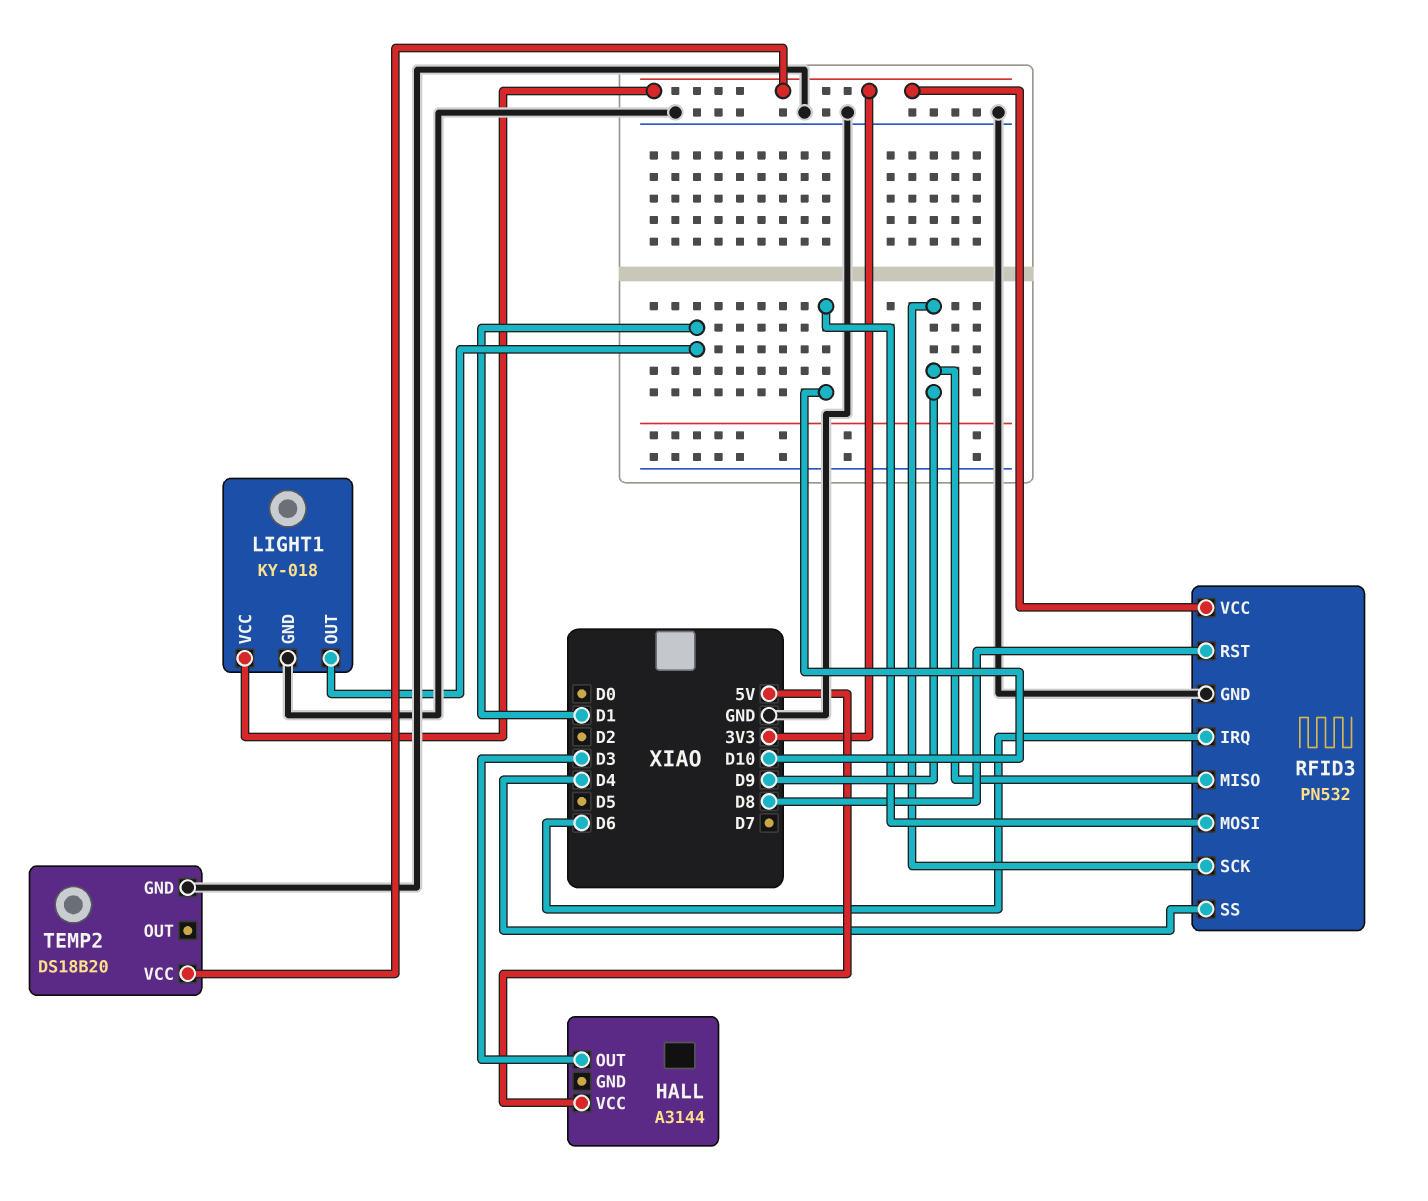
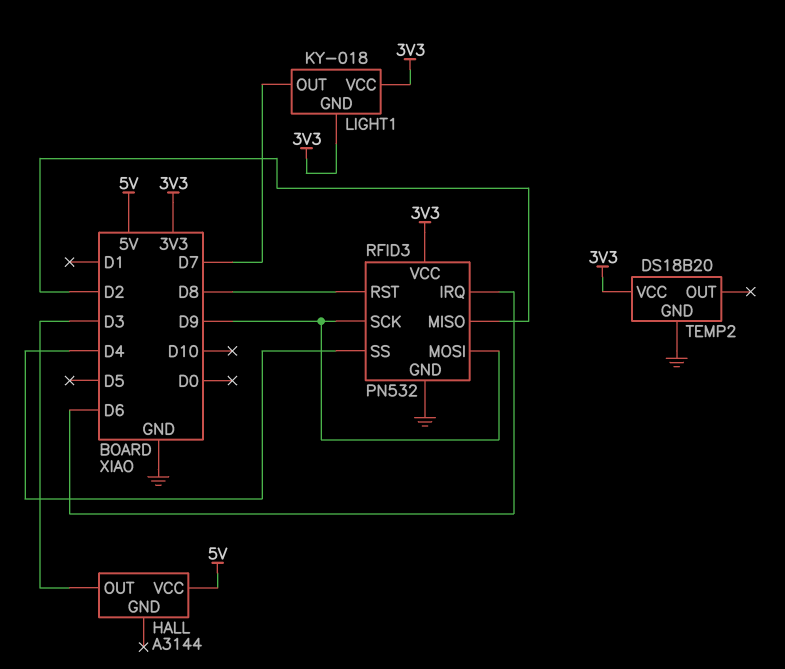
LIGHT1 pin GND: GND -> 3V3
LIGHT1 pin OUT: D1 -> D7
RFID3 pin MISO: D9 -> D2
RFID3 pin MOSI: D10 -> D9

